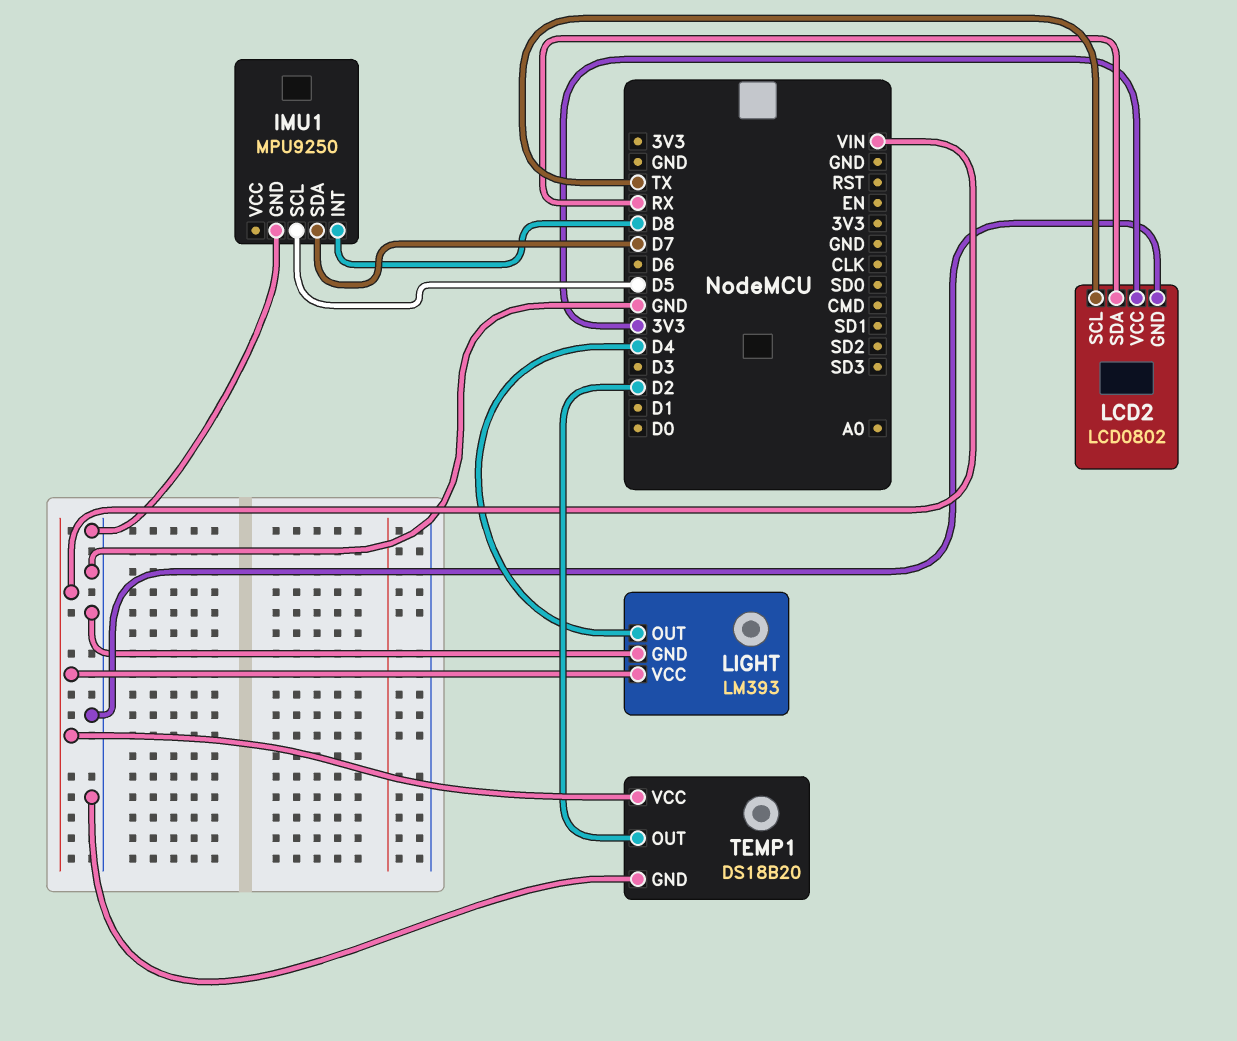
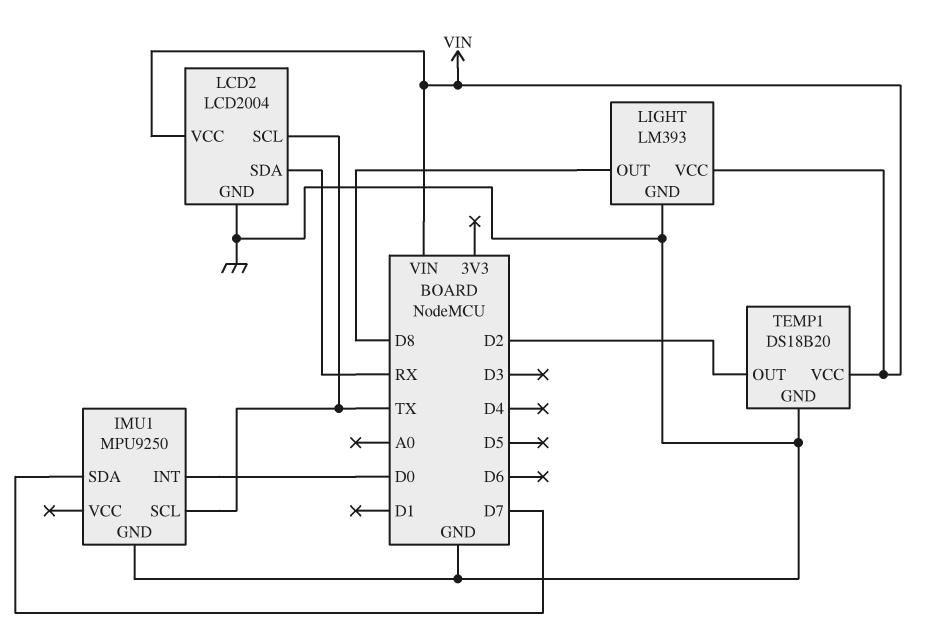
IMU1 pin INT: D8 -> D0
IMU1 pin SCL: D5 -> TX
LCD2: LCD0802 -> LCD2004
LCD2 pin VCC: 3V3 -> VIN
LIGHT pin OUT: D4 -> D8

